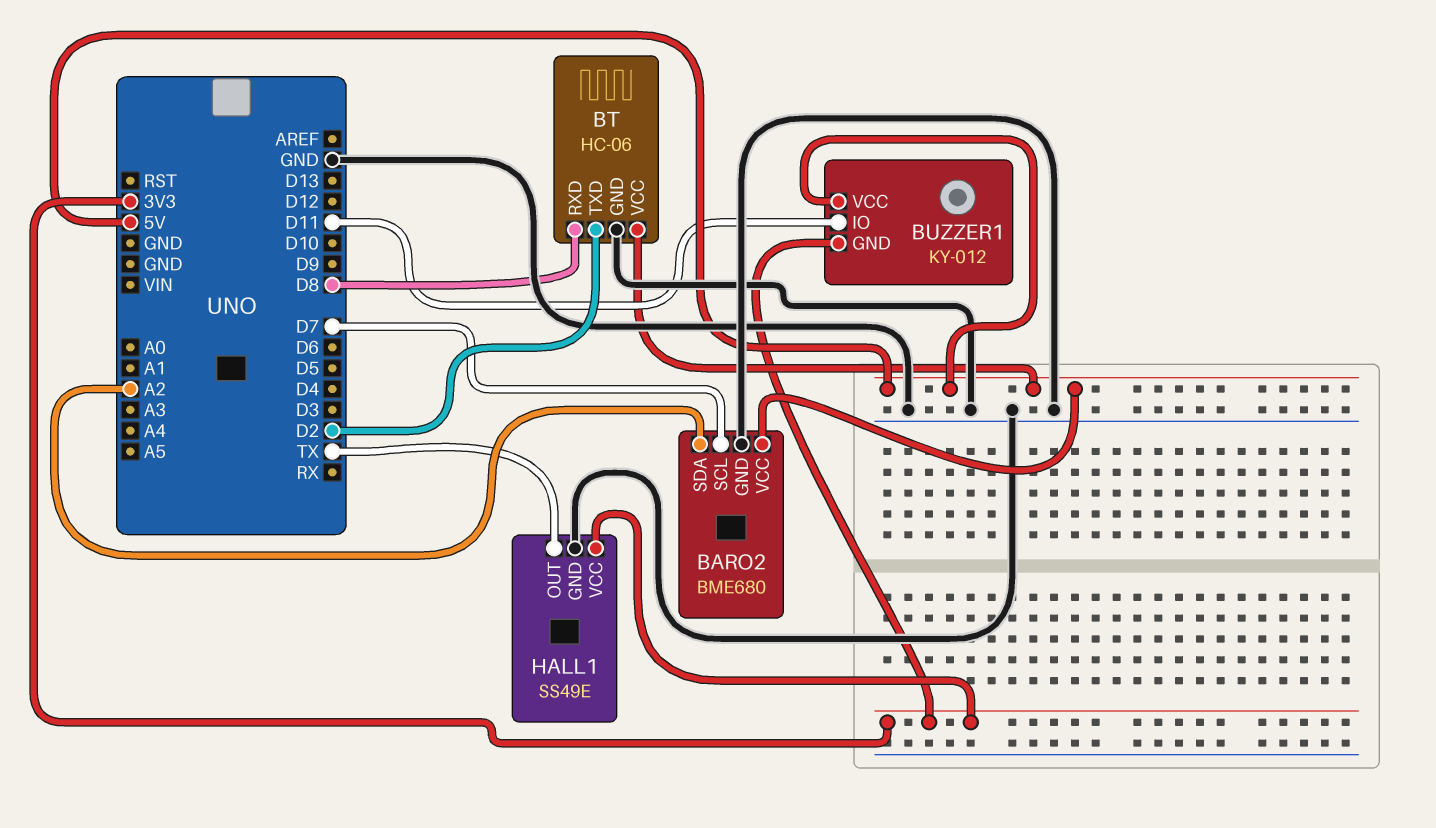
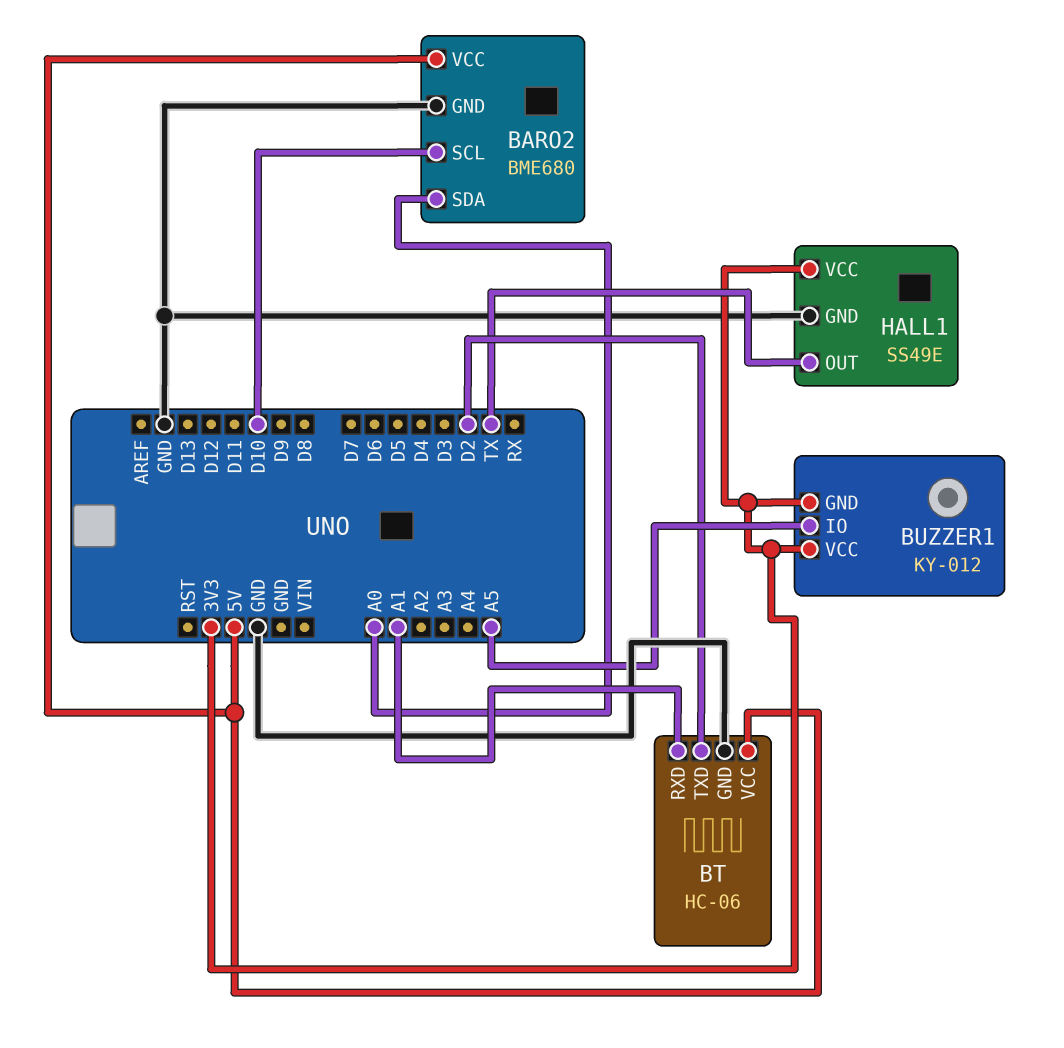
BARO2 pin SCL: D7 -> D10
BARO2 pin SDA: A2 -> A0
BT pin RXD: D8 -> A1
BUZZER1 pin IO: D11 -> A5
BUZZER1 pin VCC: 5V -> 3V3

